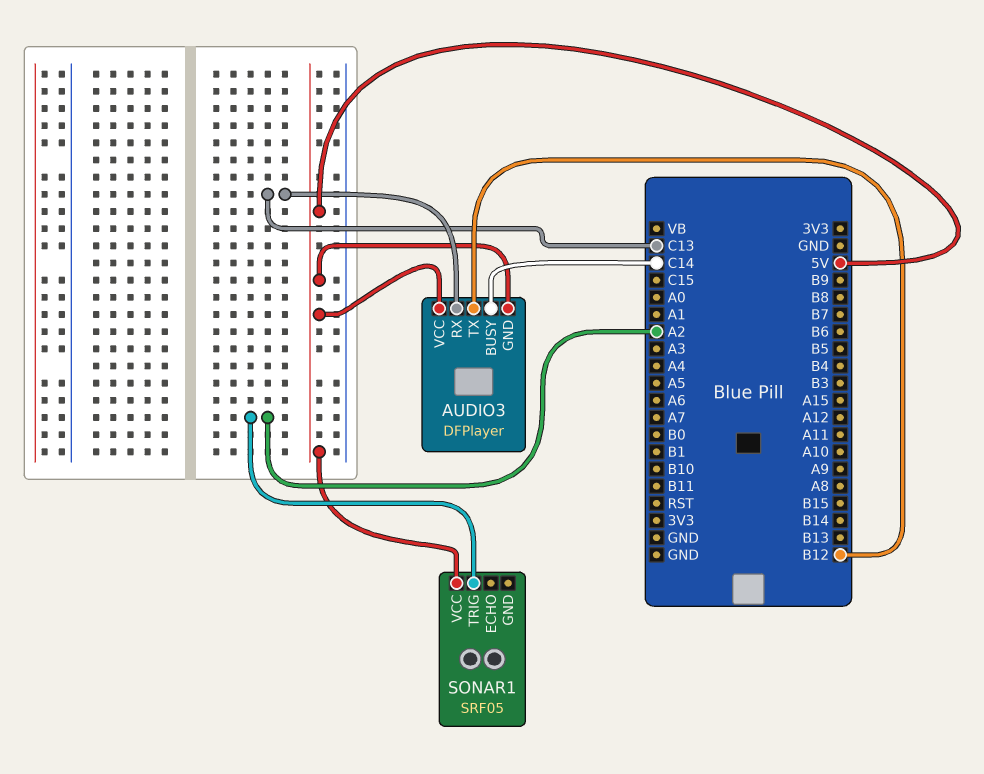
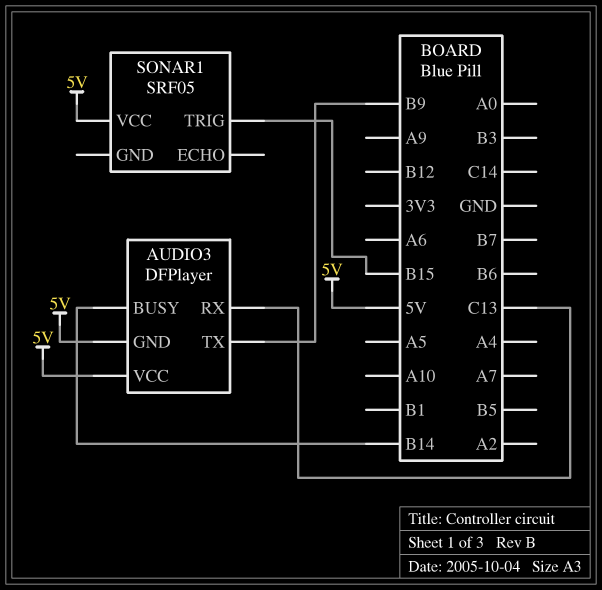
AUDIO3 pin BUSY: C14 -> B14
AUDIO3 pin TX: B12 -> B9
SONAR1 pin TRIG: A2 -> B15

